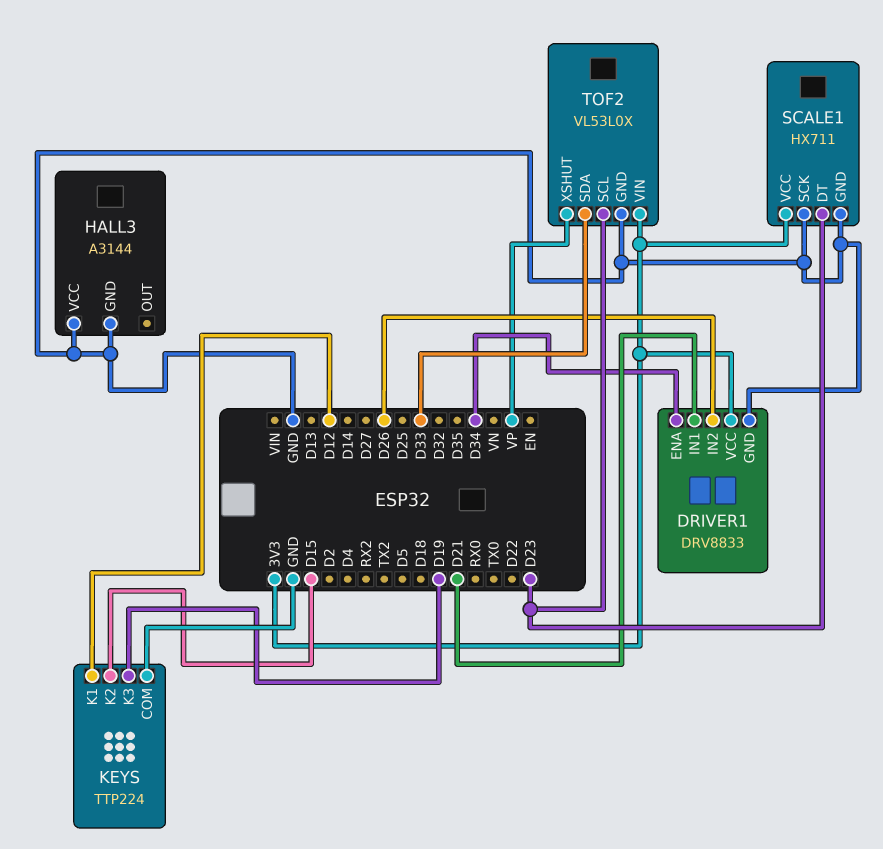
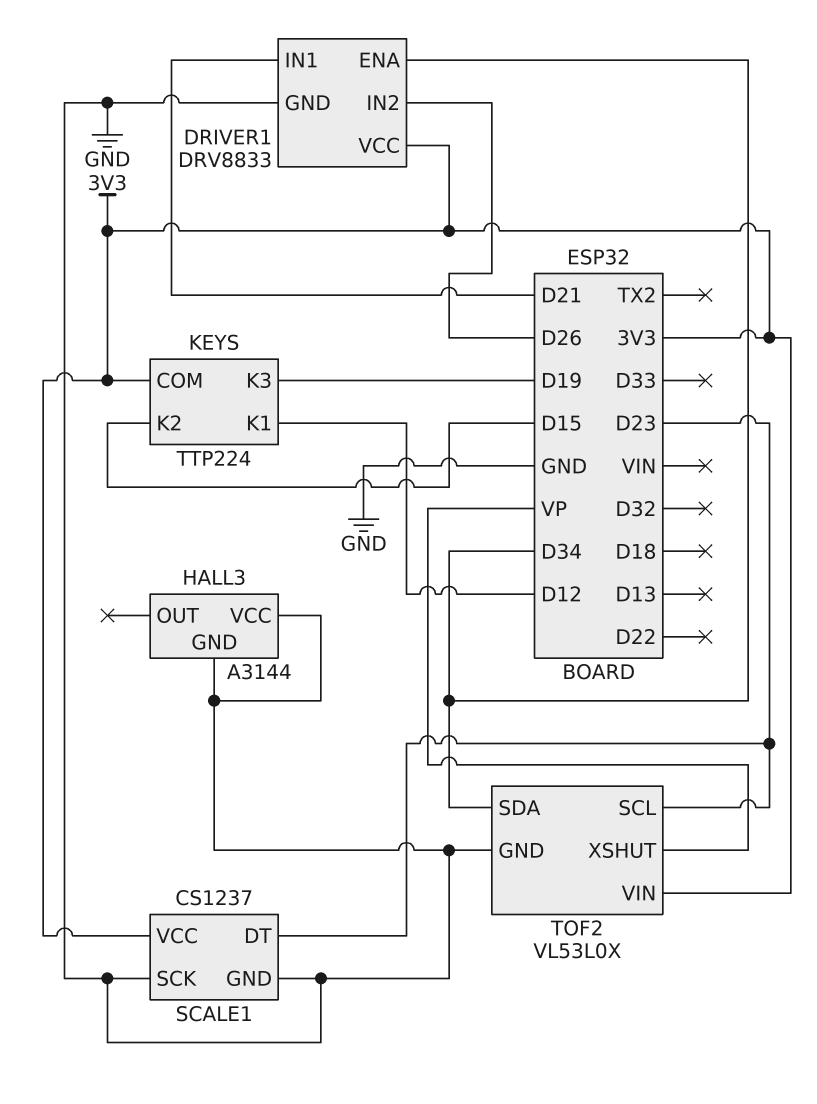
KEYS pin COM: GND -> 3V3
SCALE1: HX711 -> CS1237
TOF2 pin SDA: D33 -> D34

